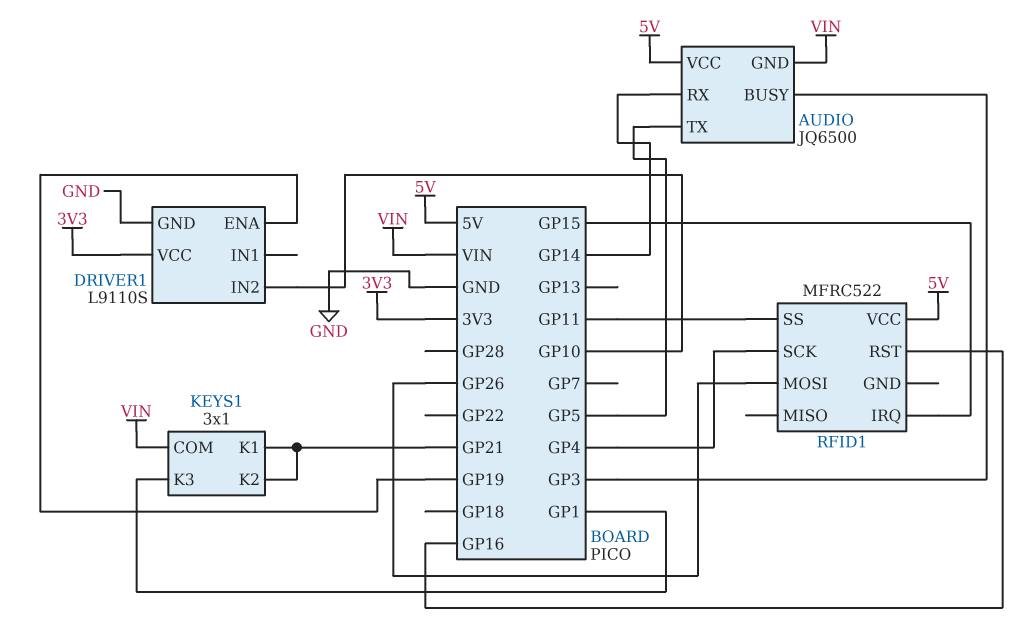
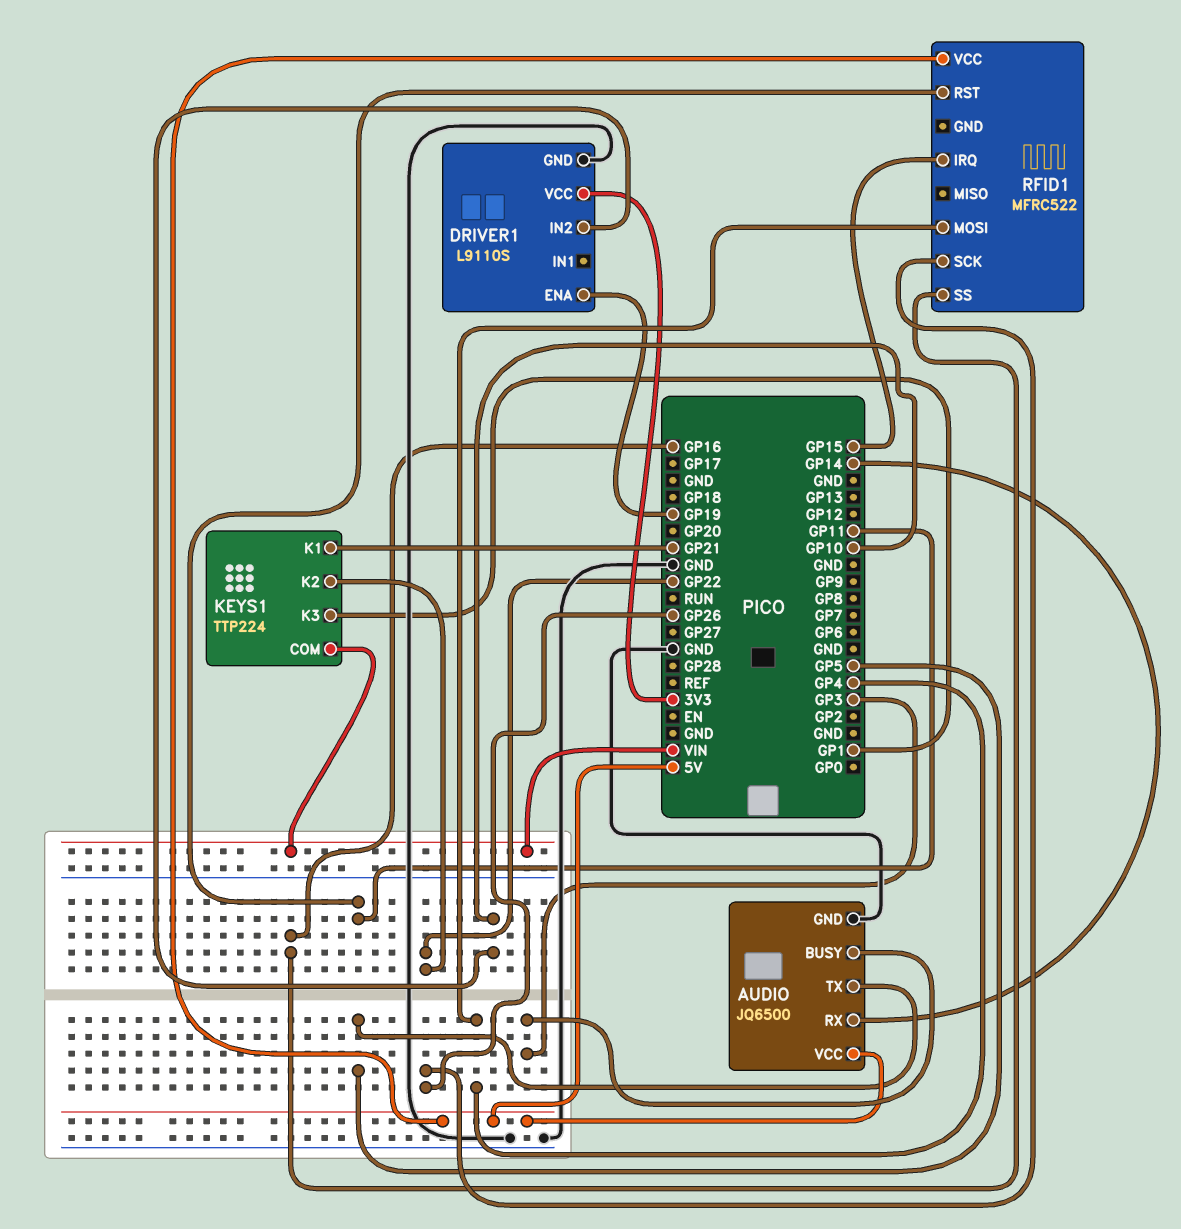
AUDIO pin GND: VIN -> GND
KEYS1: 3x1 -> TTP224
KEYS1 pin K2: GP21 -> GP22
RFID1 pin MOSI: GP26 -> GP4
RFID1 pin RST: GP16 -> GP11
RFID1 pin SCK: GP4 -> GP26
RFID1 pin SS: GP11 -> GP16

